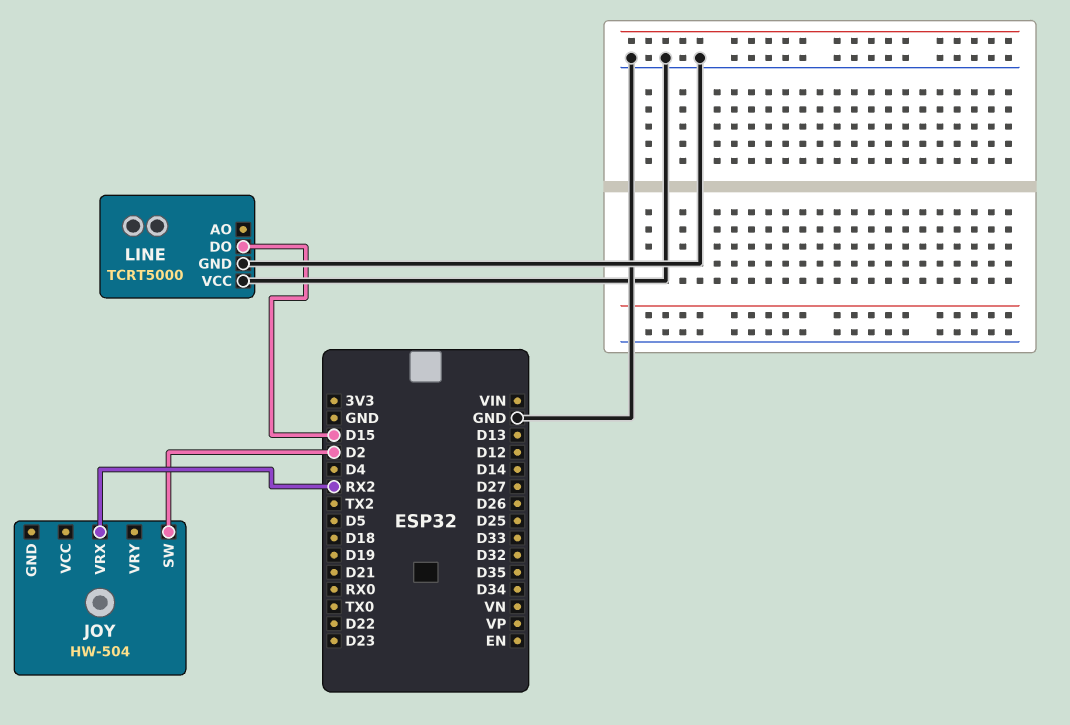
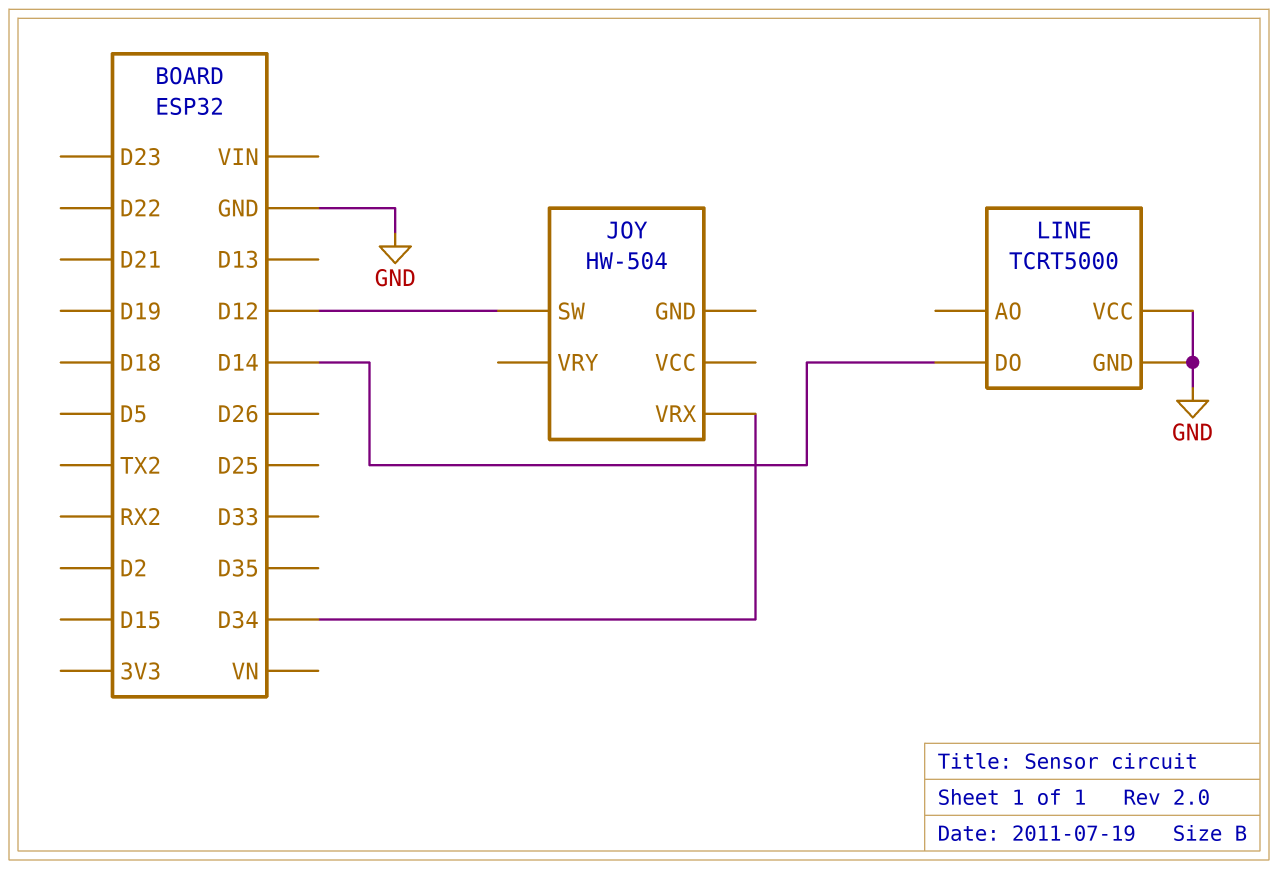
JOY pin SW: D2 -> D12
JOY pin VRX: RX2 -> D34
LINE pin DO: D15 -> D14

